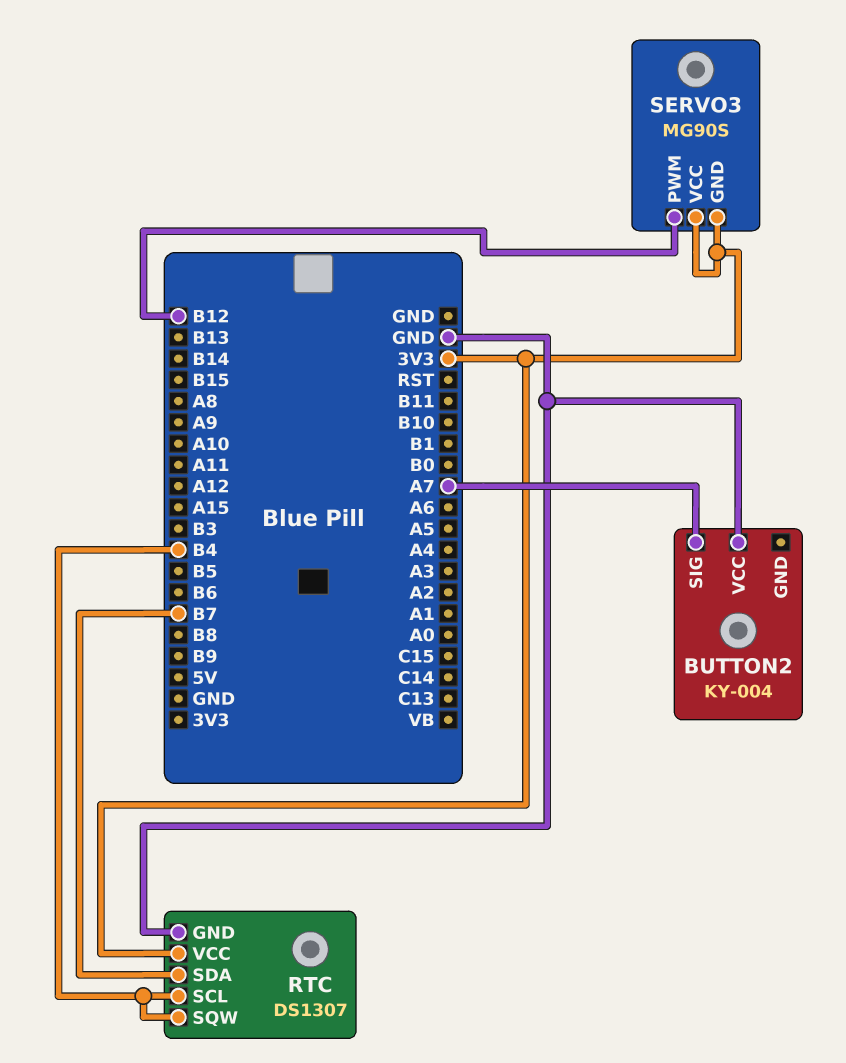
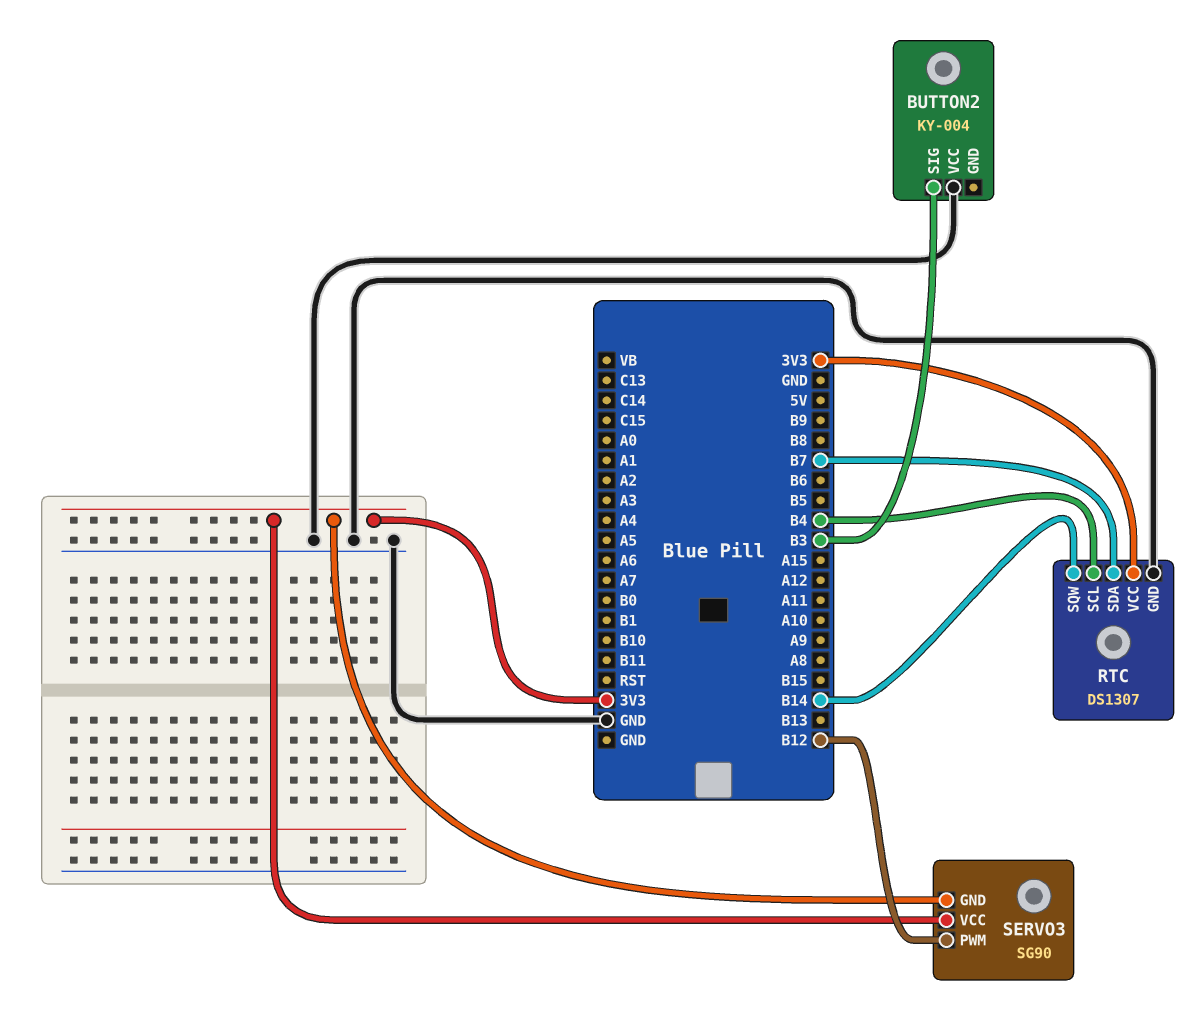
BUTTON2 pin SIG: A7 -> B3
RTC pin SQW: B4 -> B14
SERVO3: MG90S -> SG90

